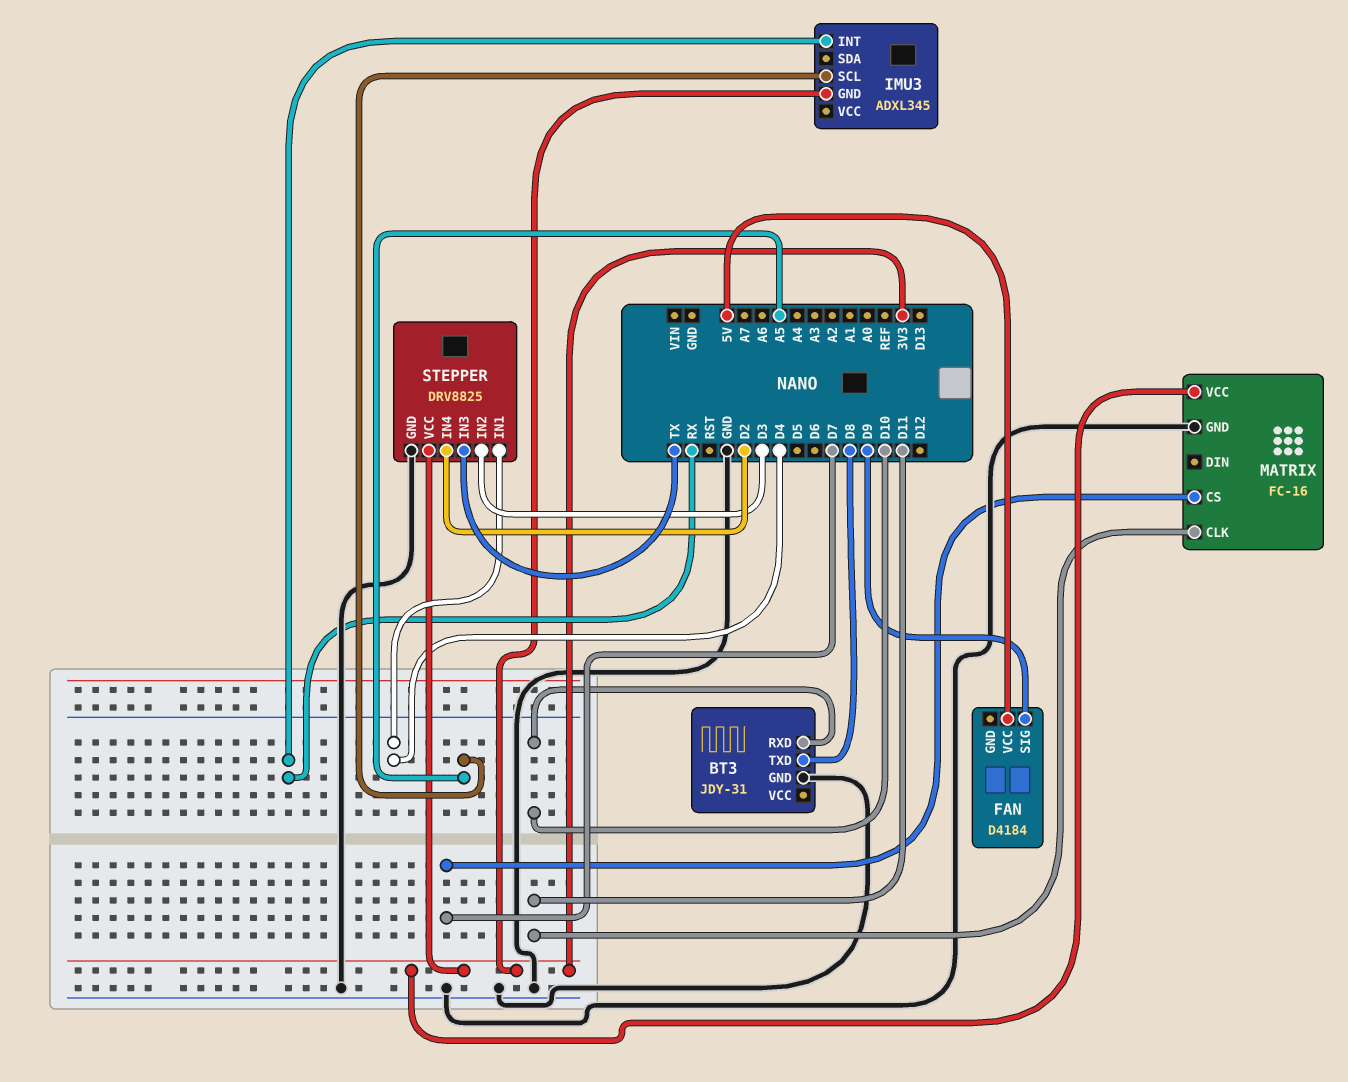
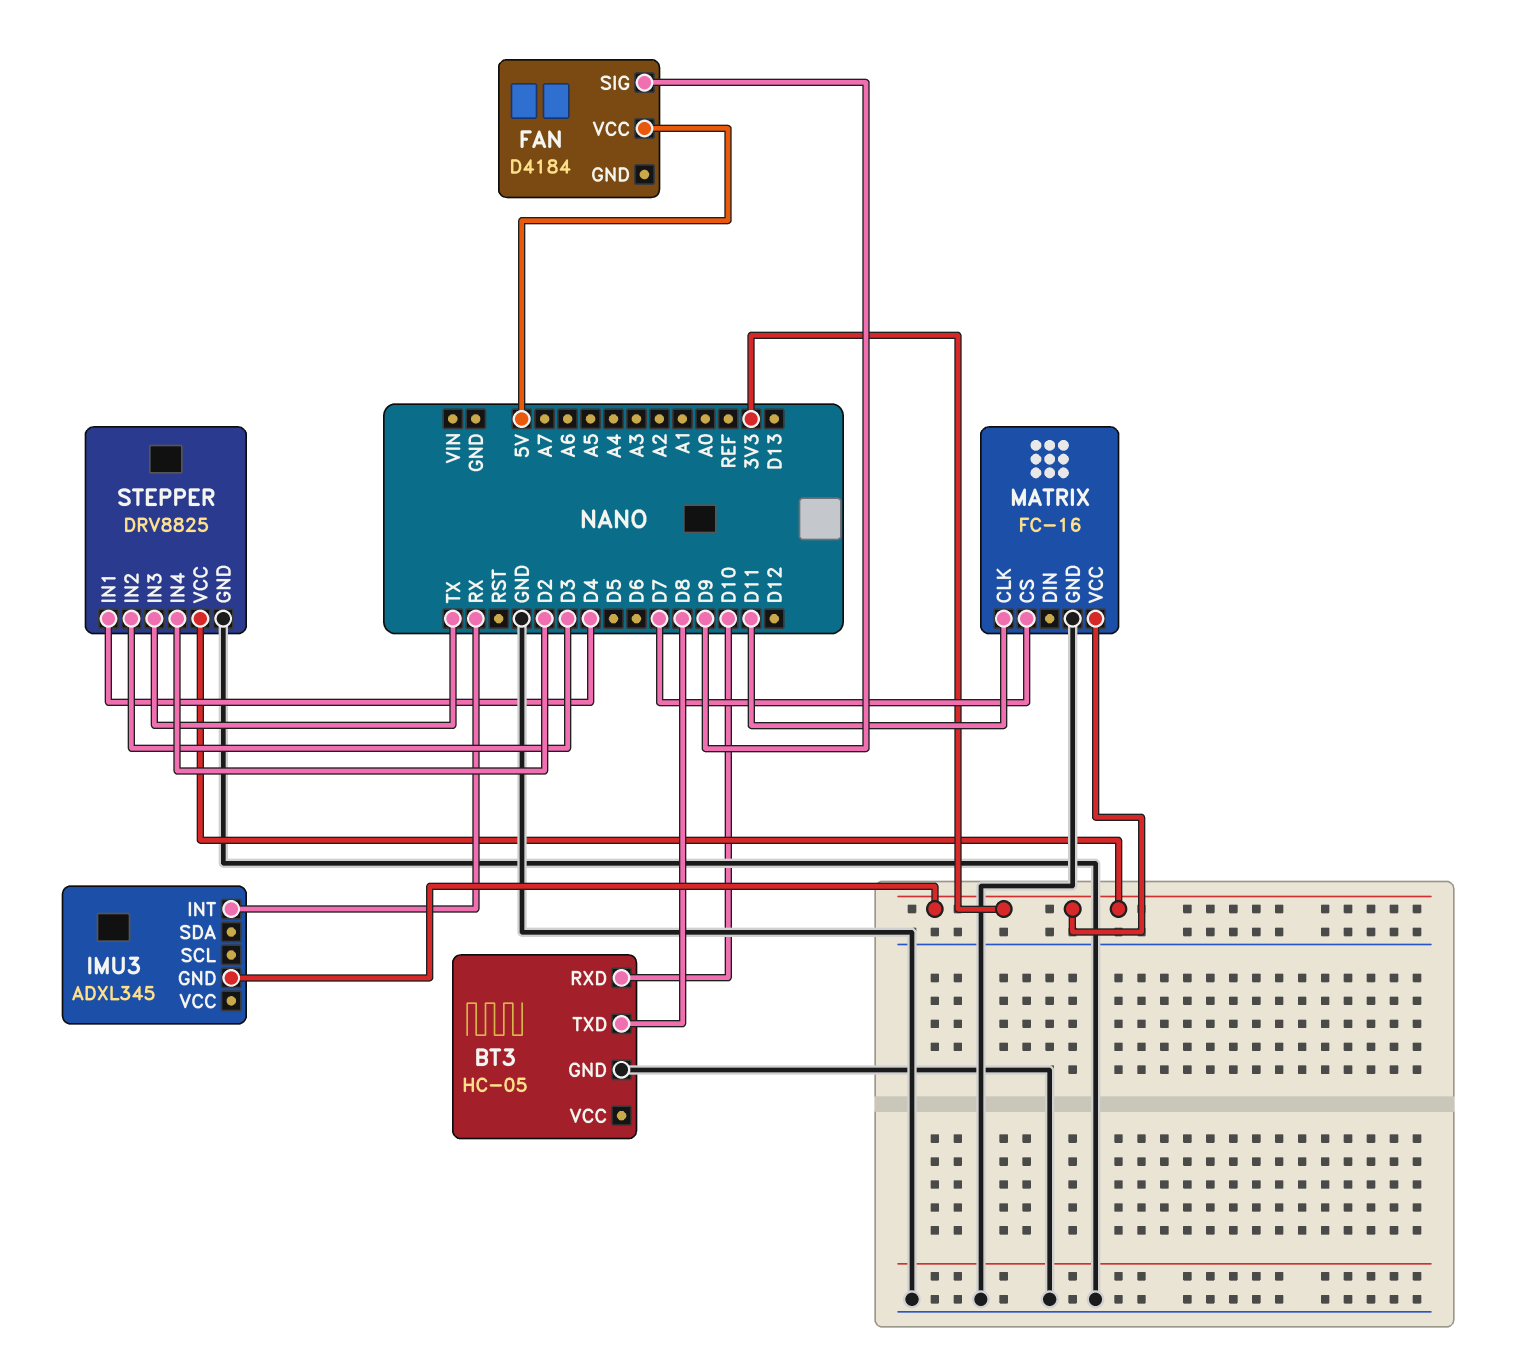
BT3: JDY-31 -> HC-05
IMU3 pin SCL: A5 -> none

